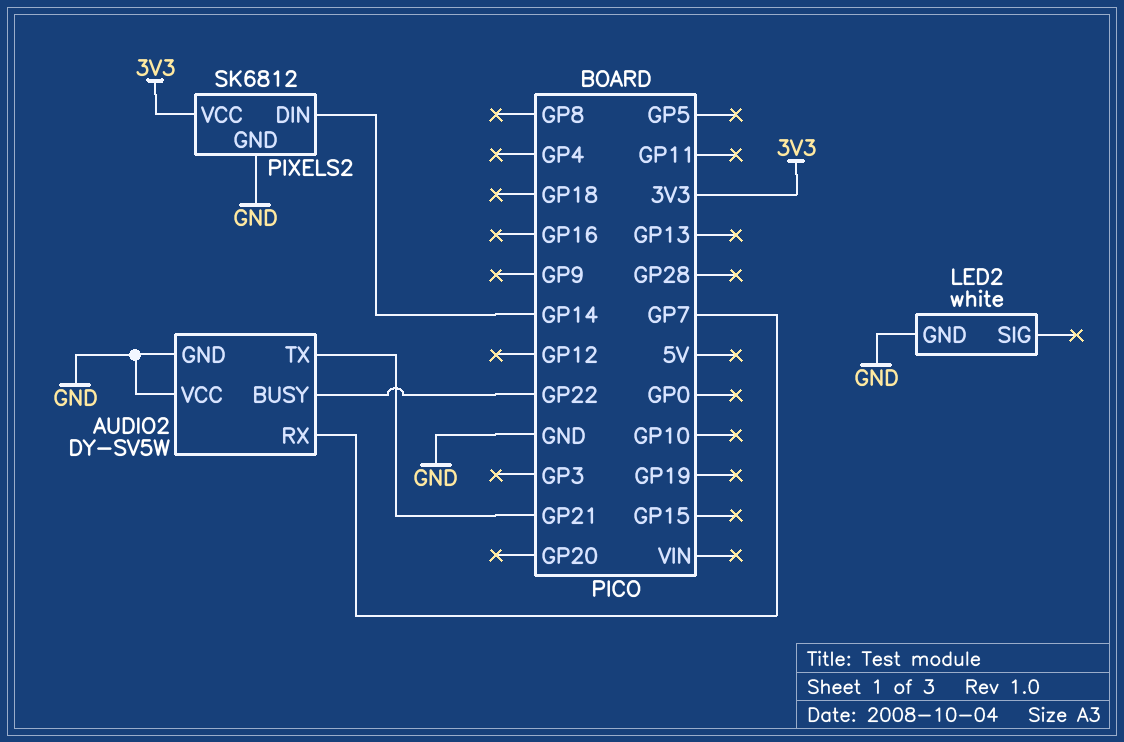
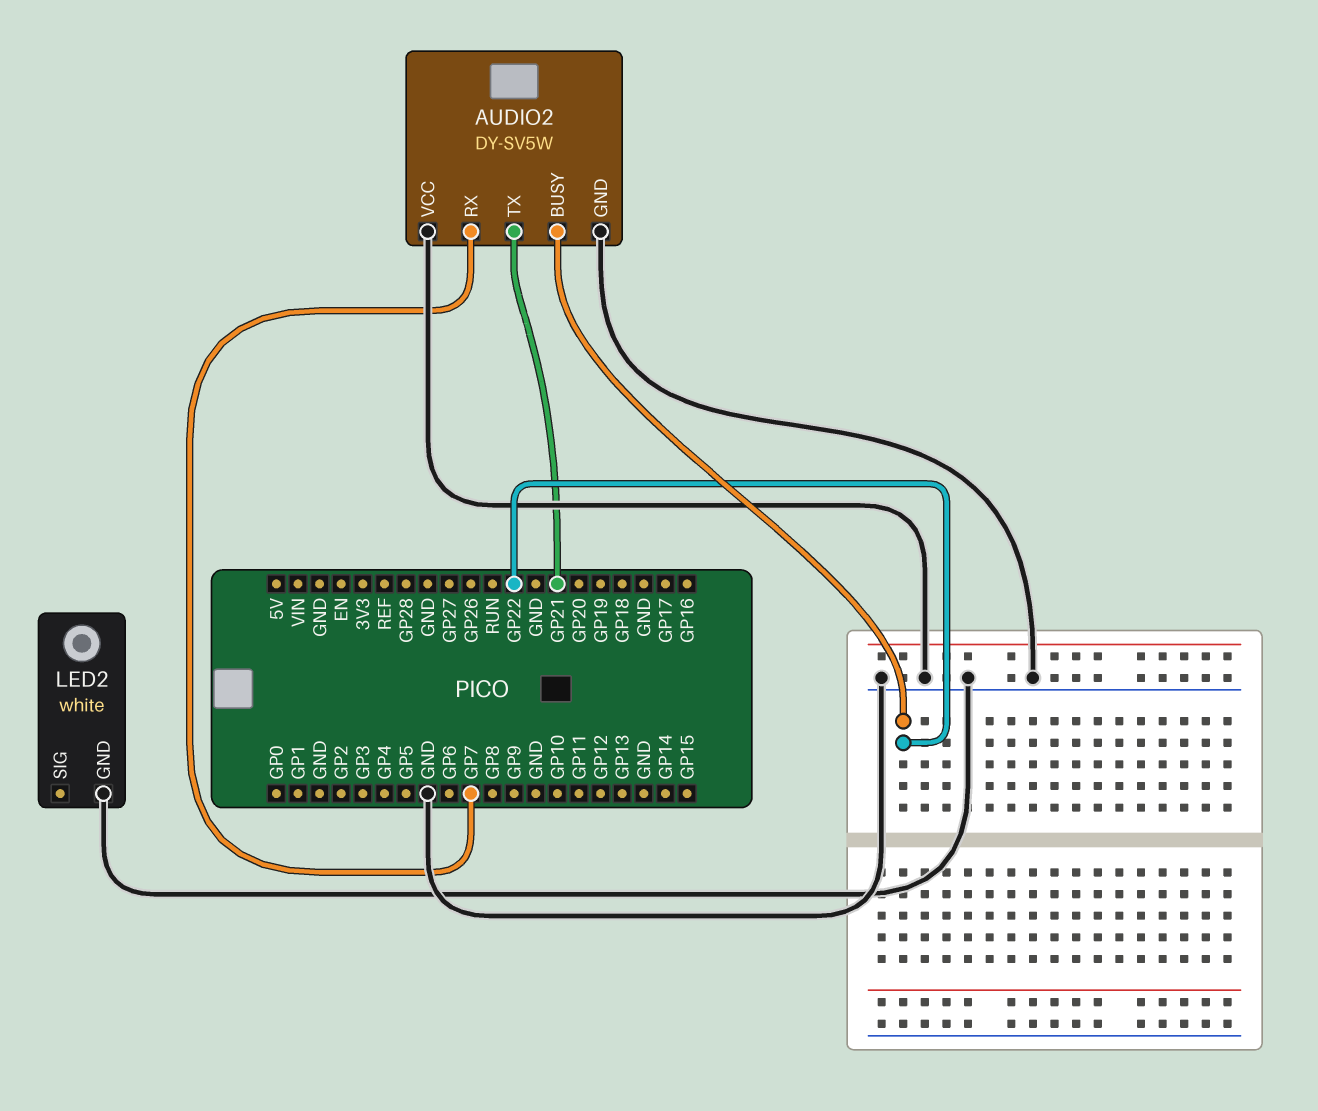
PIXELS2: SK6812 -> none
PIXELS2 pin DIN: GP14 -> none
PIXELS2 pin GND: GND -> none
PIXELS2 pin VCC: 3V3 -> none

